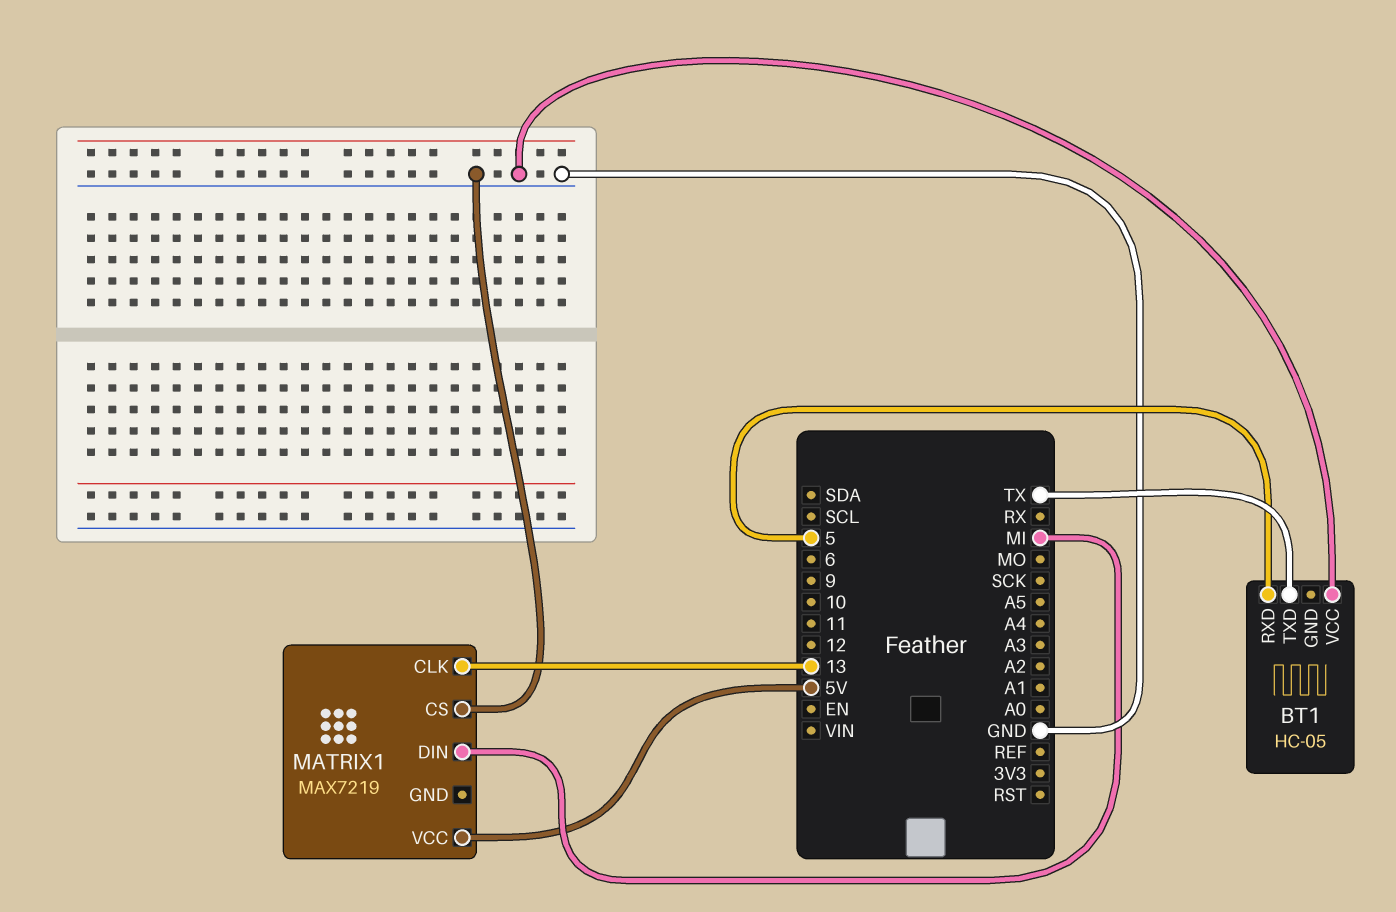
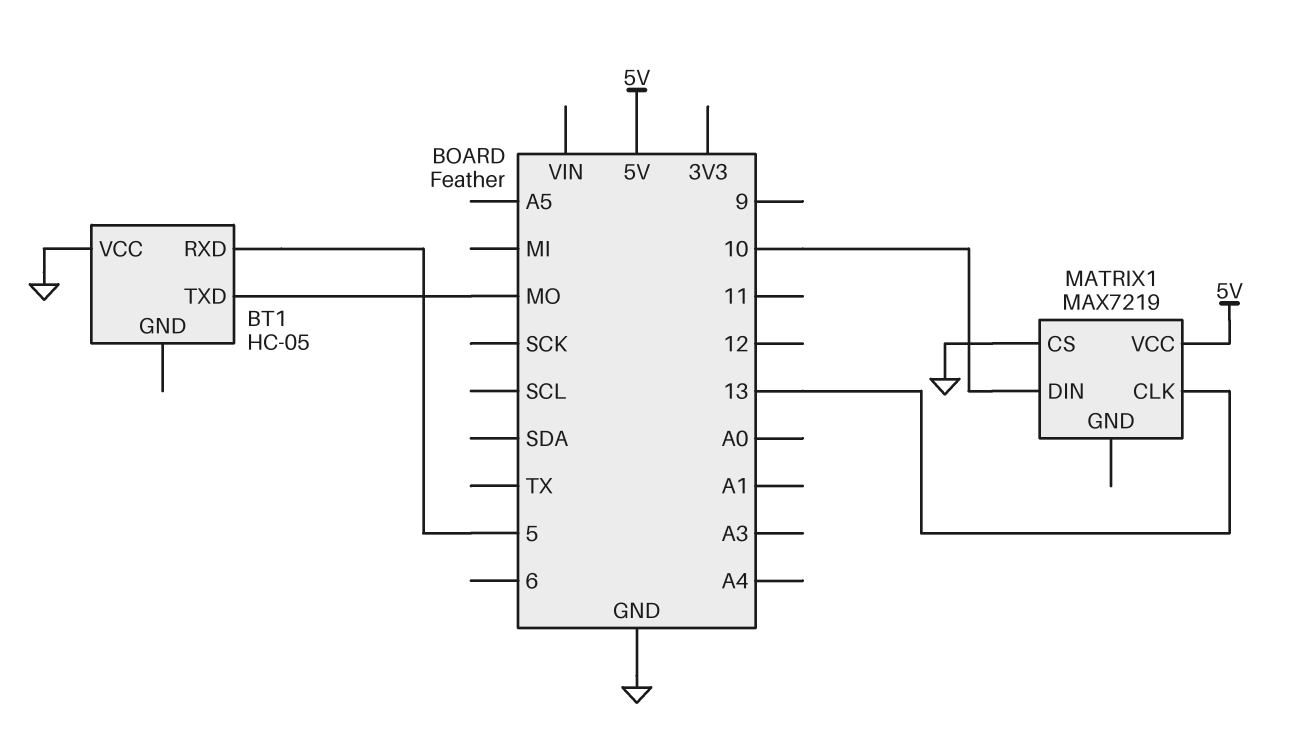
BT1 pin TXD: TX -> MO
MATRIX1 pin DIN: MI -> 10

